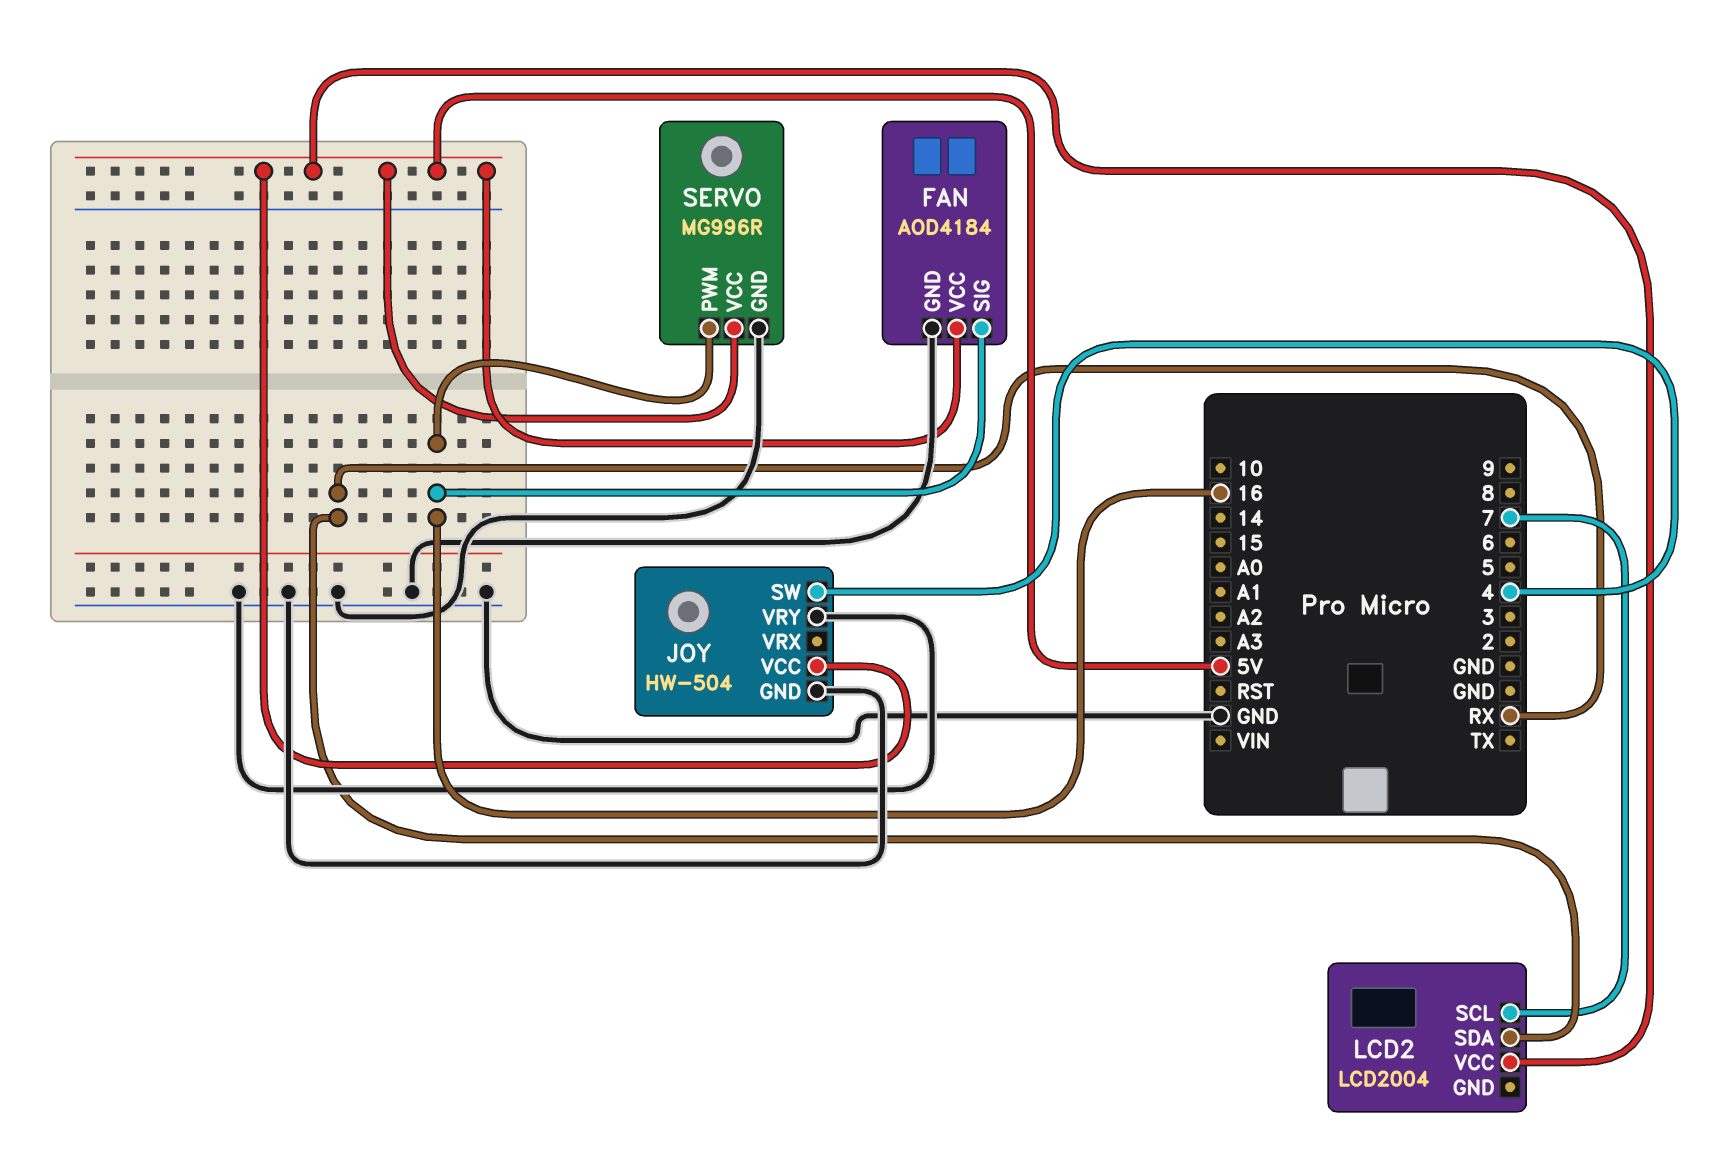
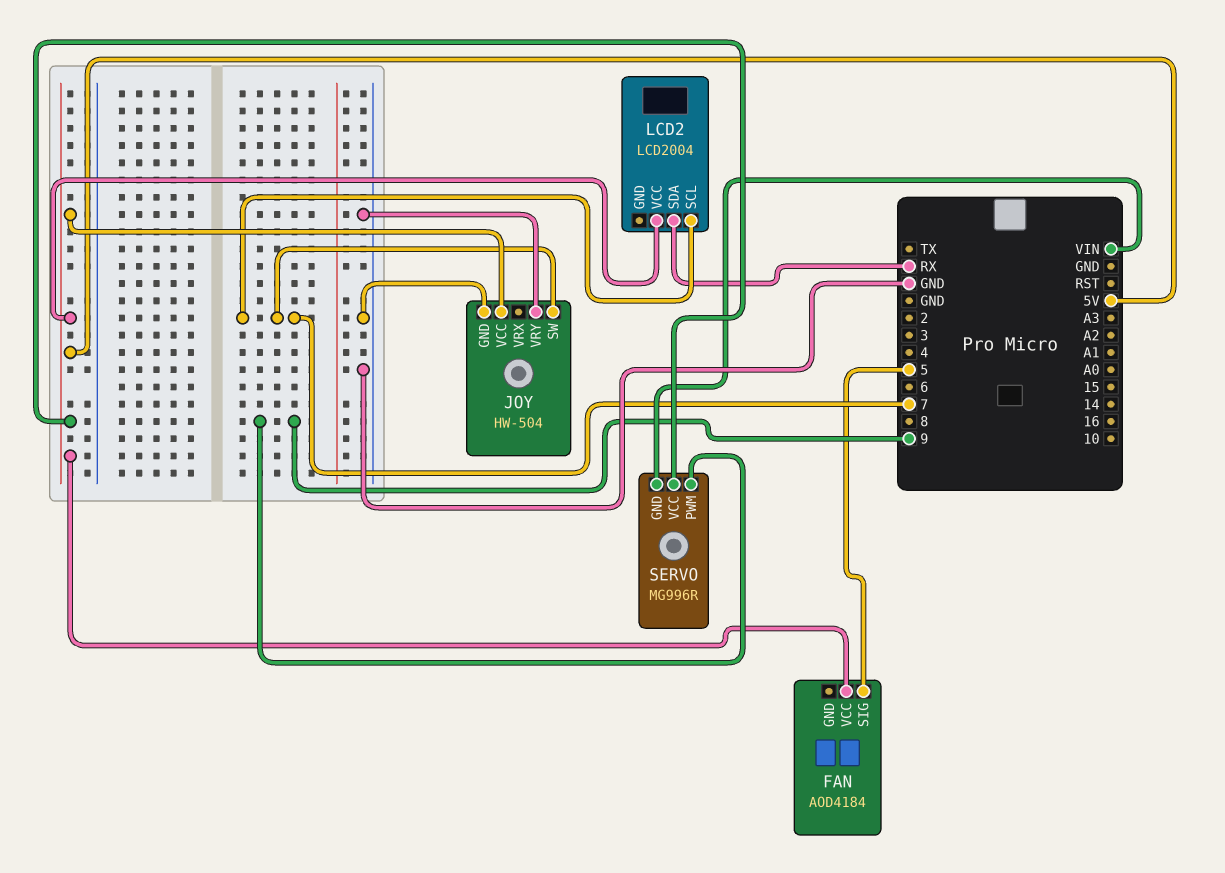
FAN pin GND: GND -> none
FAN pin SIG: 16 -> 5
JOY pin SW: 4 -> 7
SERVO pin GND: GND -> VIN
SERVO pin PWM: 16 -> 9

